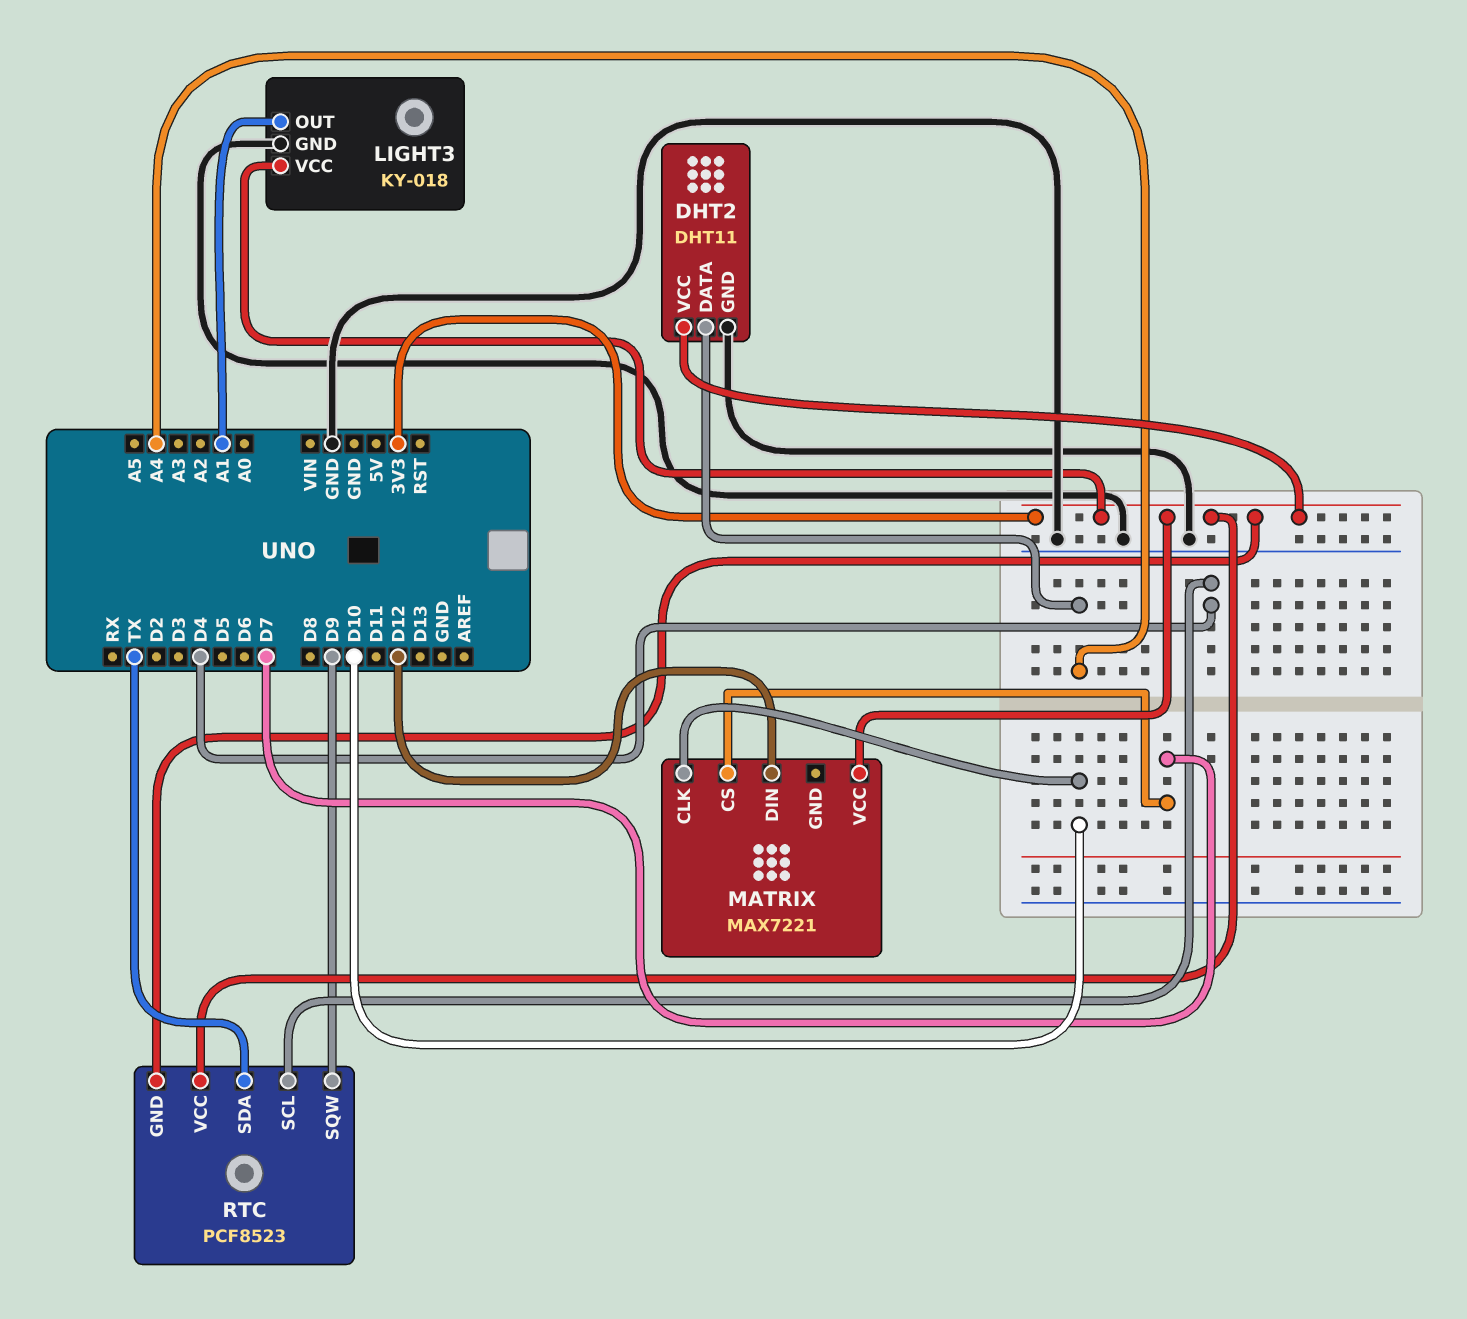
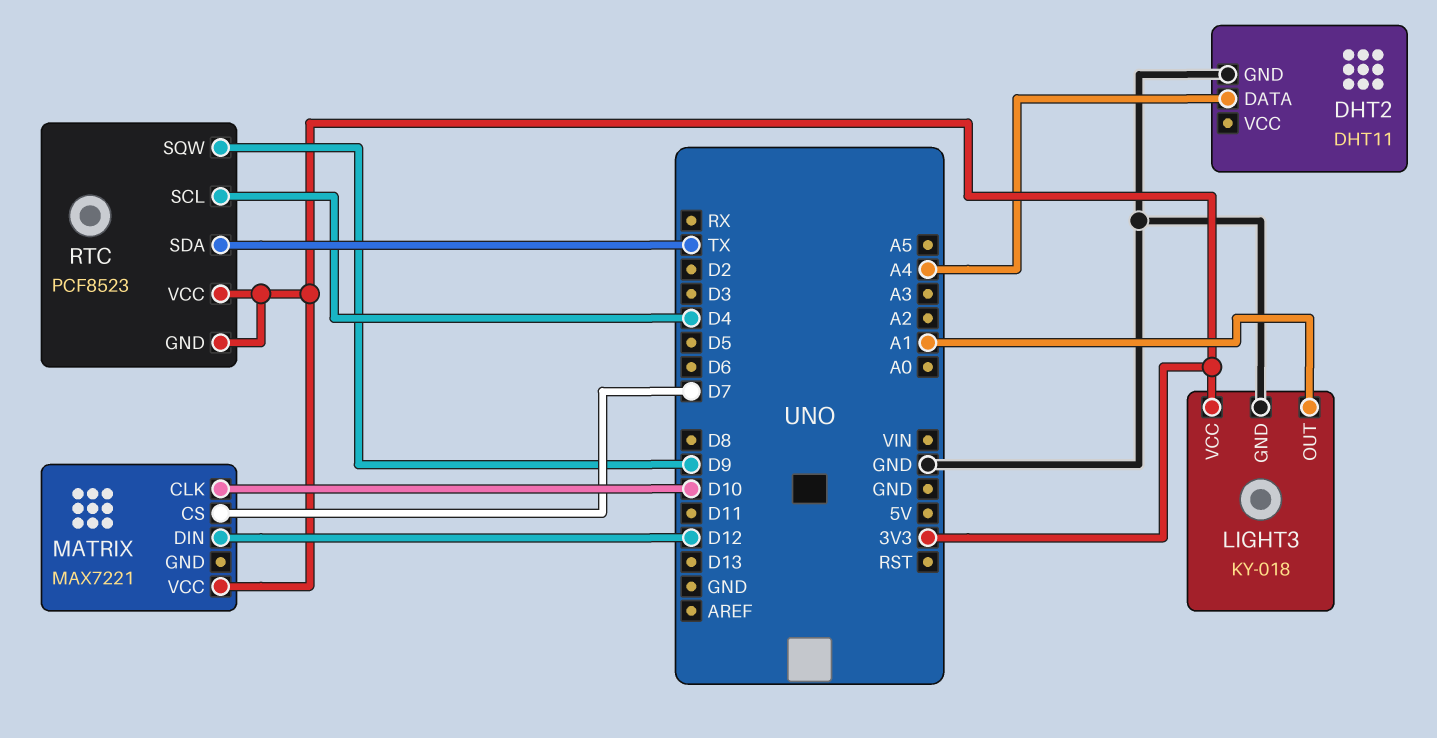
DHT2 pin VCC: 3V3 -> none

